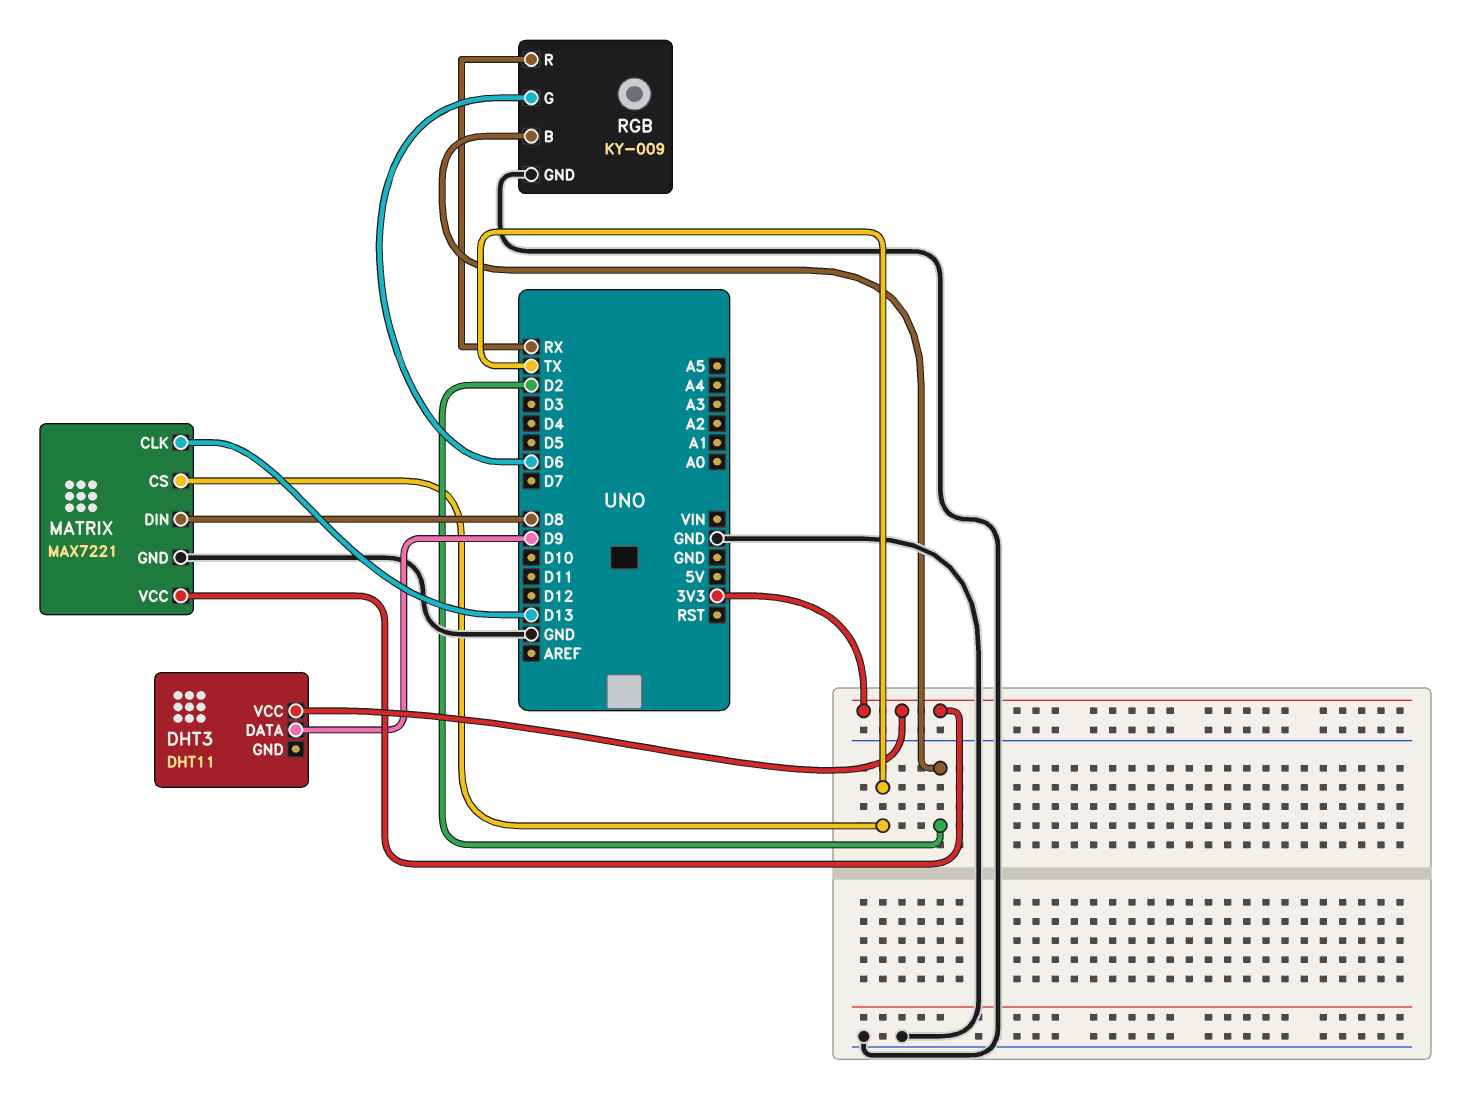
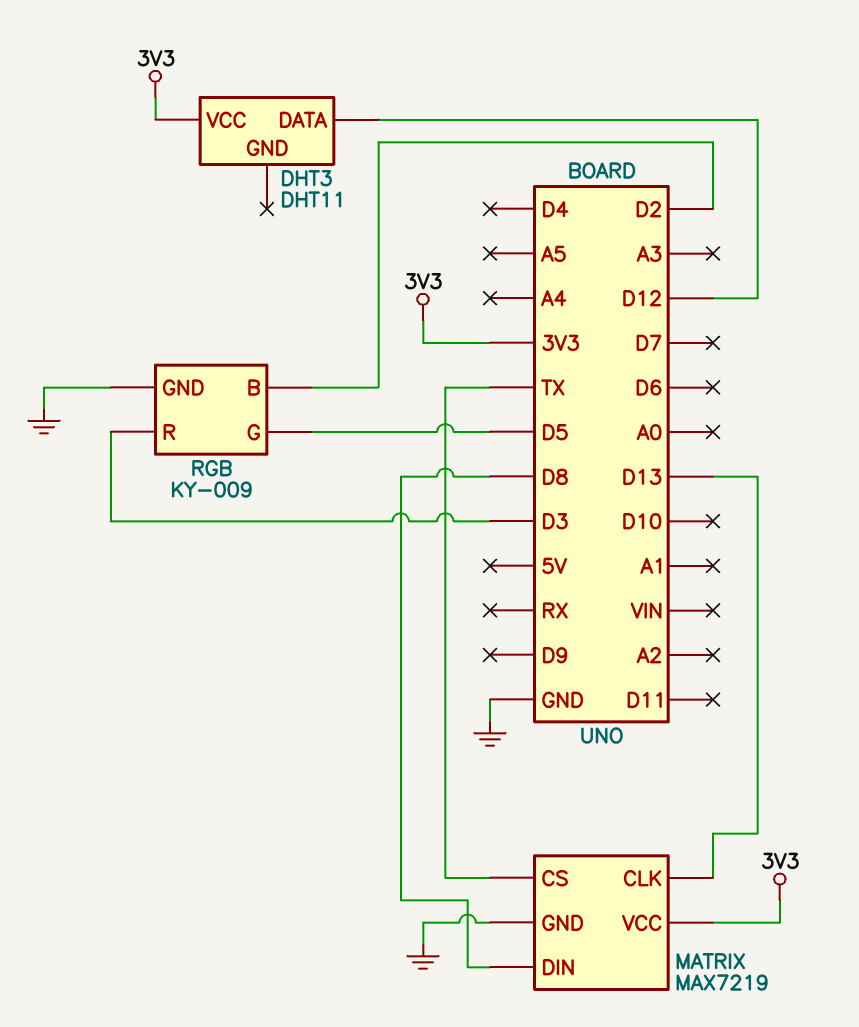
DHT3 pin DATA: D9 -> D12
MATRIX: MAX7221 -> MAX7219
RGB pin G: D6 -> D5
RGB pin R: RX -> D3

